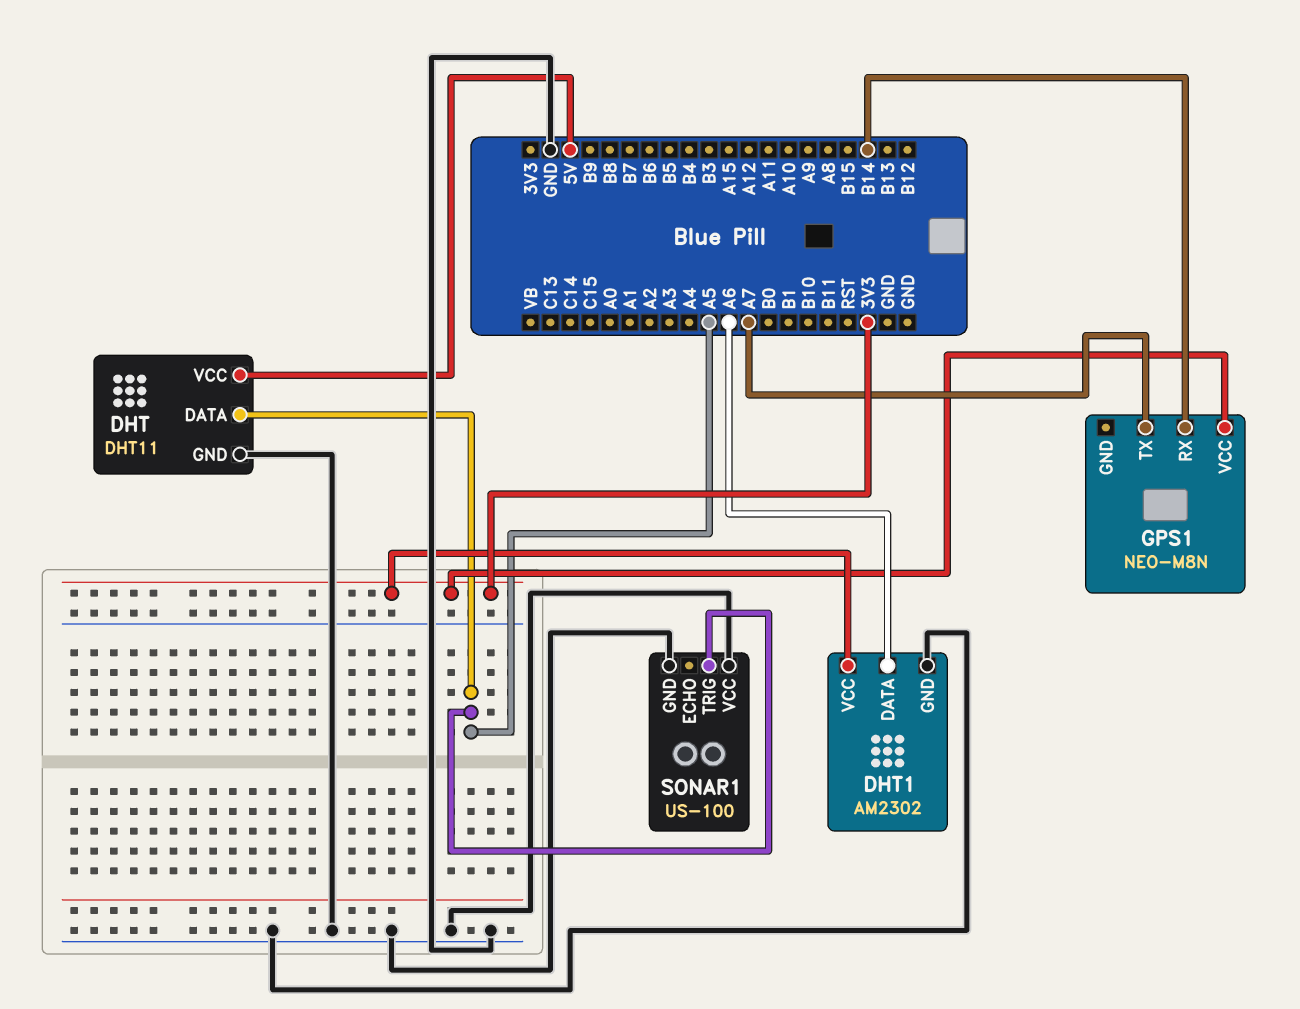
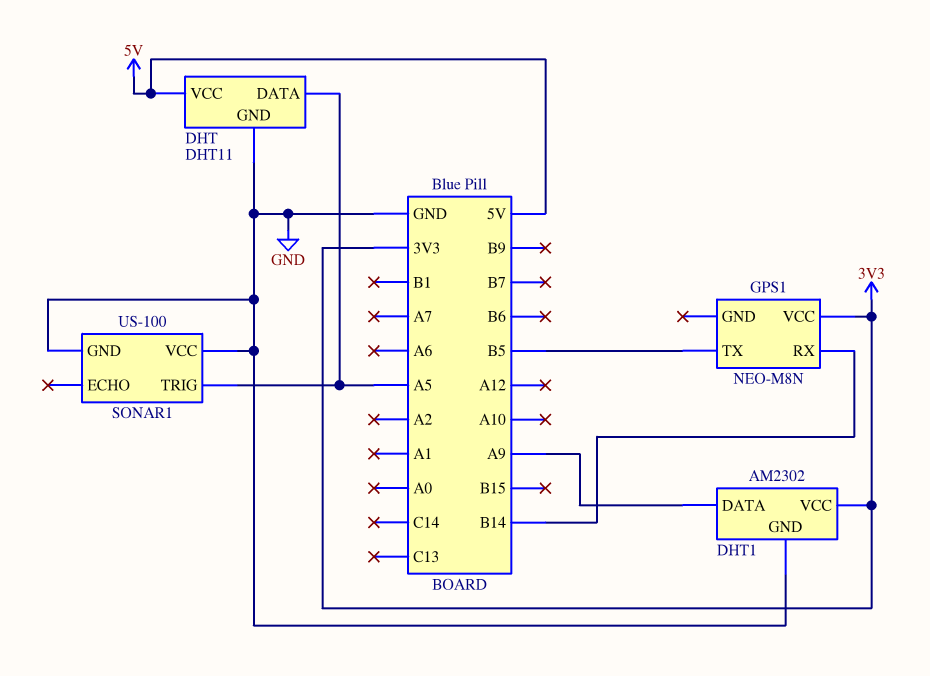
DHT1 pin DATA: A6 -> A9
GPS1 pin TX: A7 -> B5

